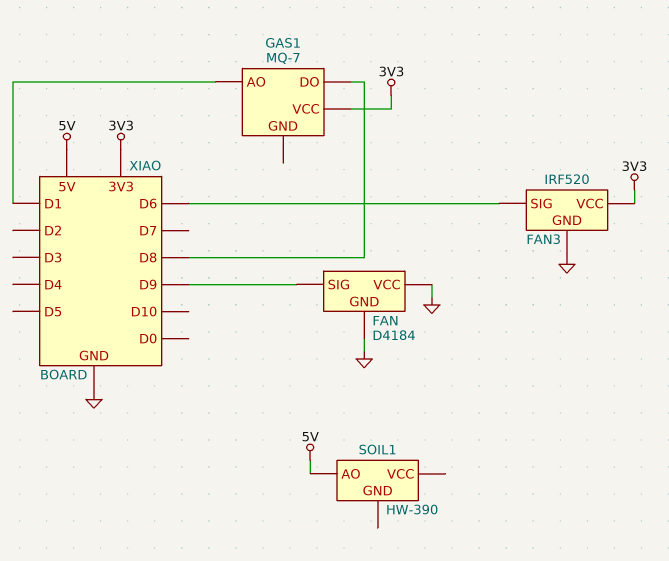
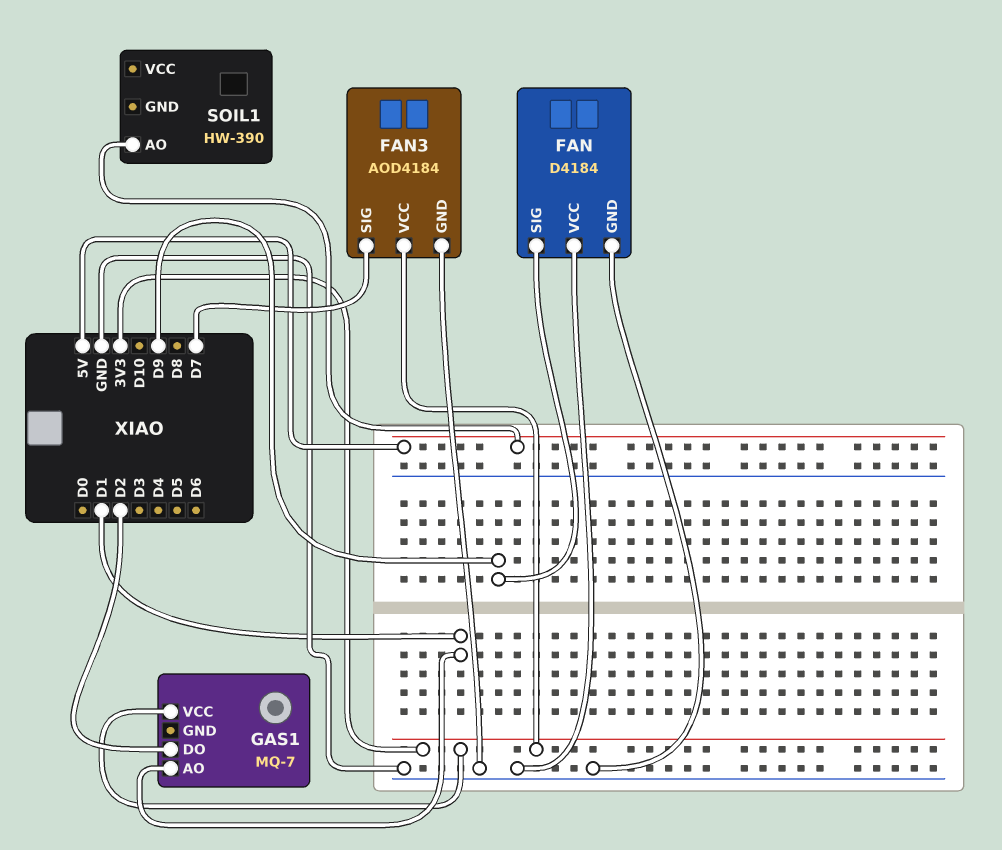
FAN3: IRF520 -> AOD4184
FAN3 pin SIG: D6 -> D7
GAS1 pin DO: D8 -> D2

